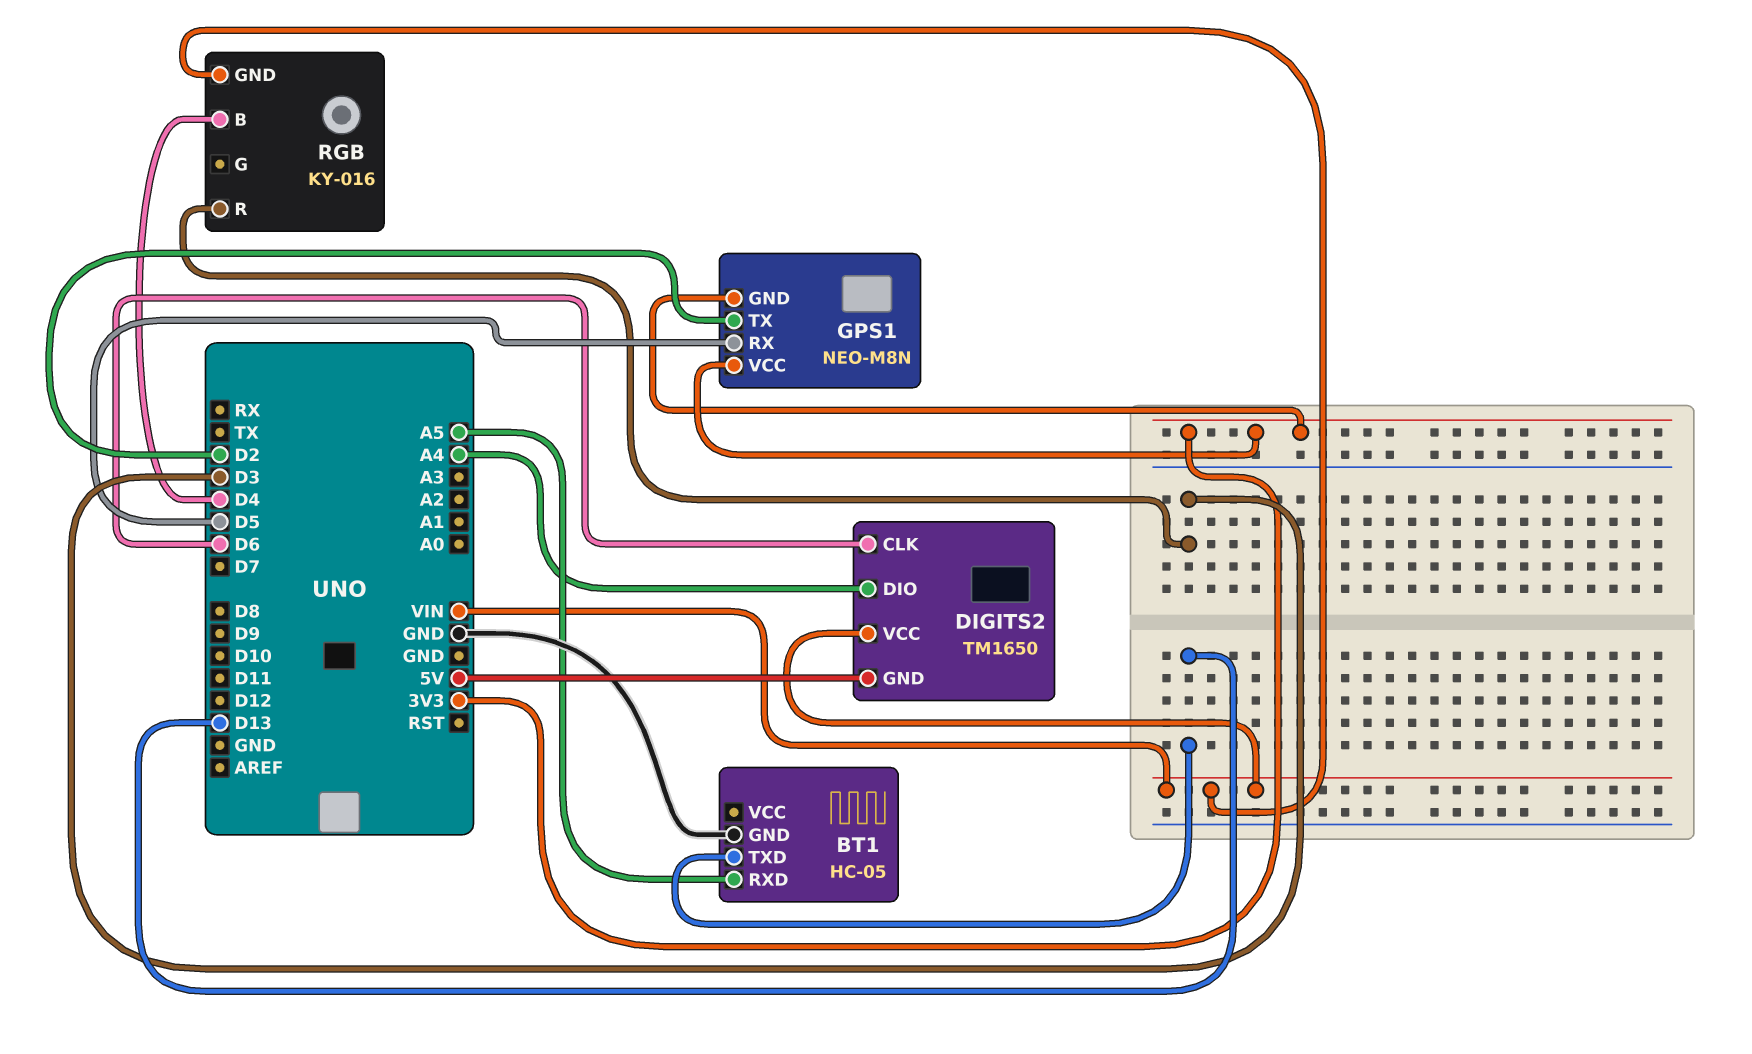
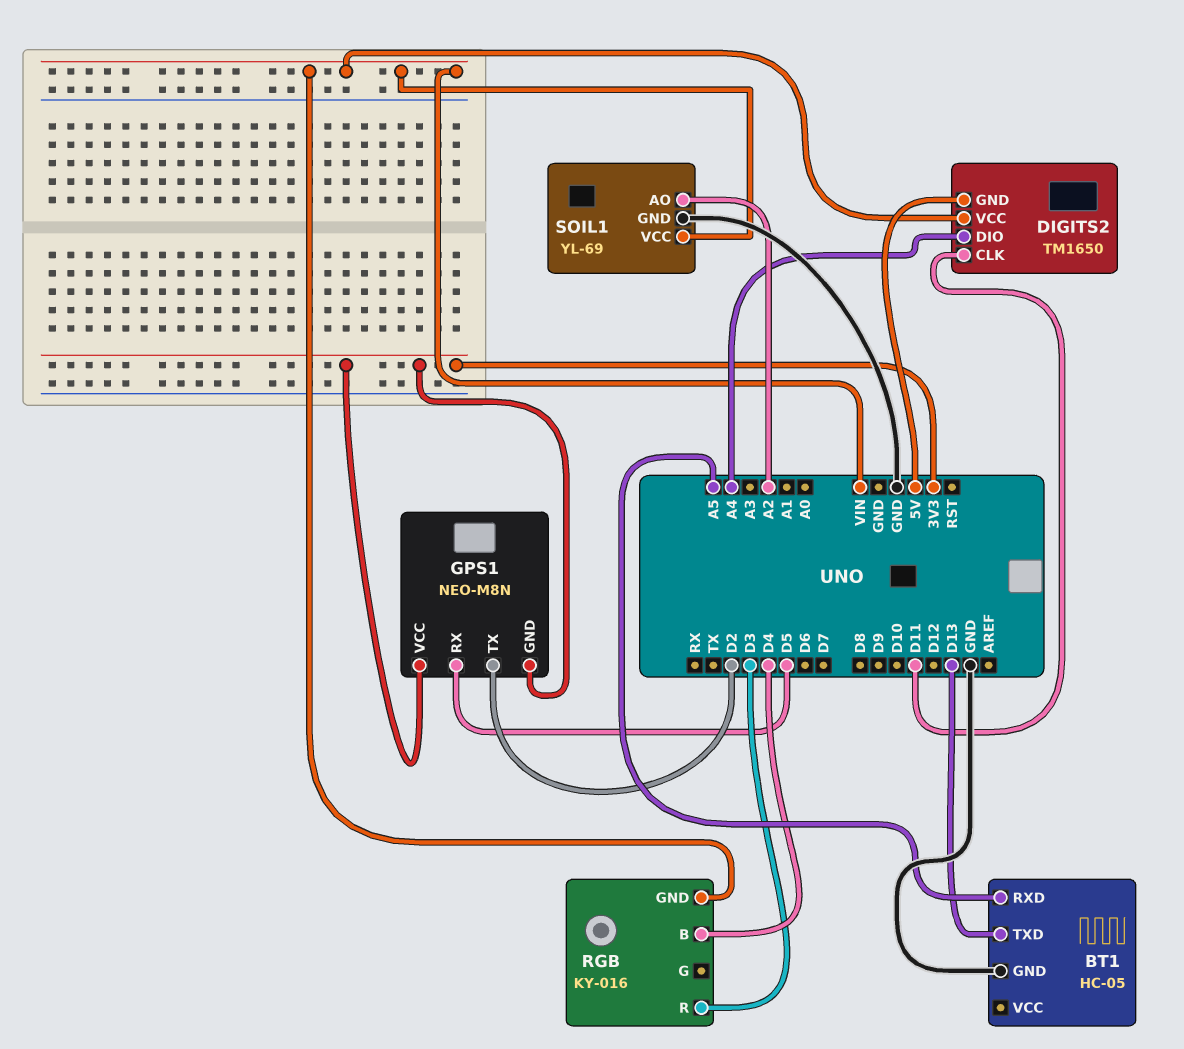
DIGITS2 pin CLK: D6 -> D11
SOIL1: none -> YL-69
SOIL1 pin AO: none -> A2
SOIL1 pin GND: none -> GND
SOIL1 pin VCC: none -> VIN

